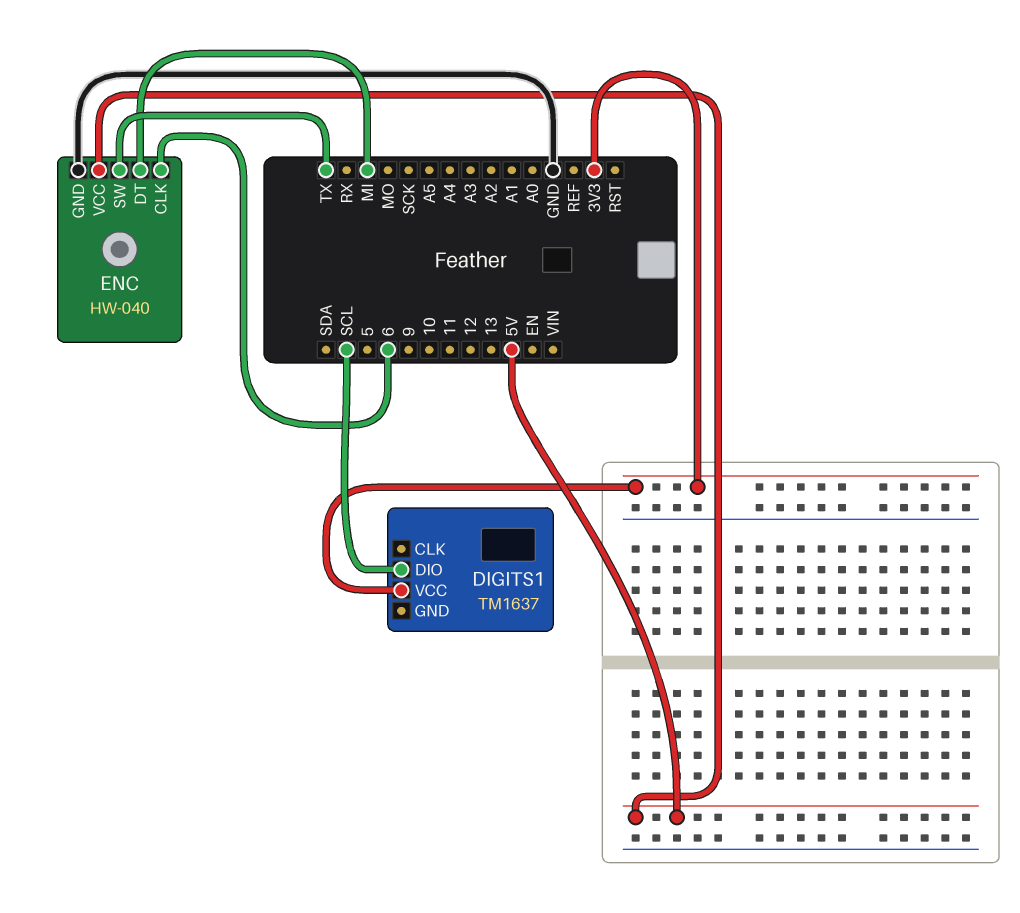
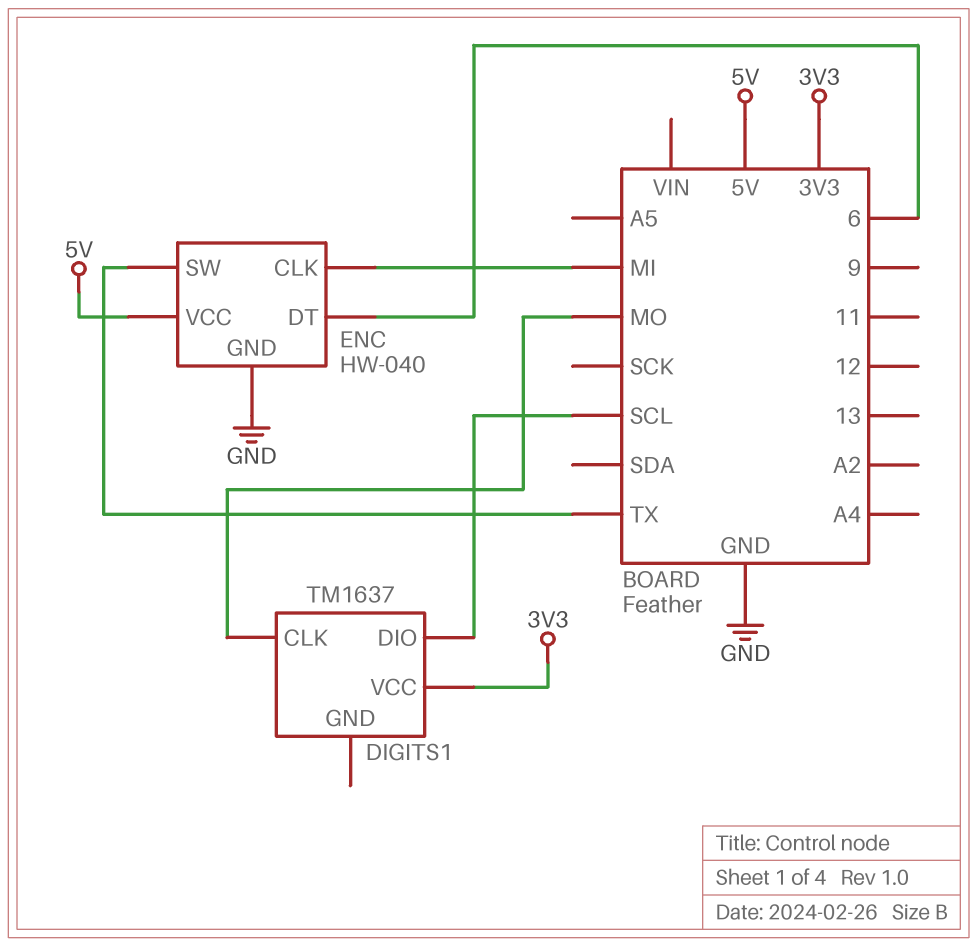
DIGITS1 pin CLK: none -> MO
ENC pin CLK: 6 -> MI
ENC pin DT: MI -> 6

